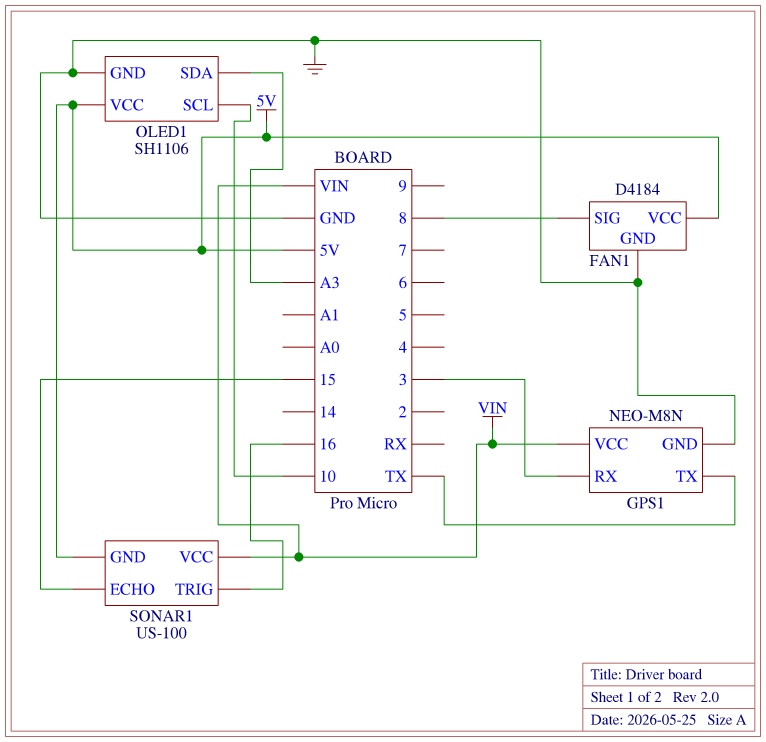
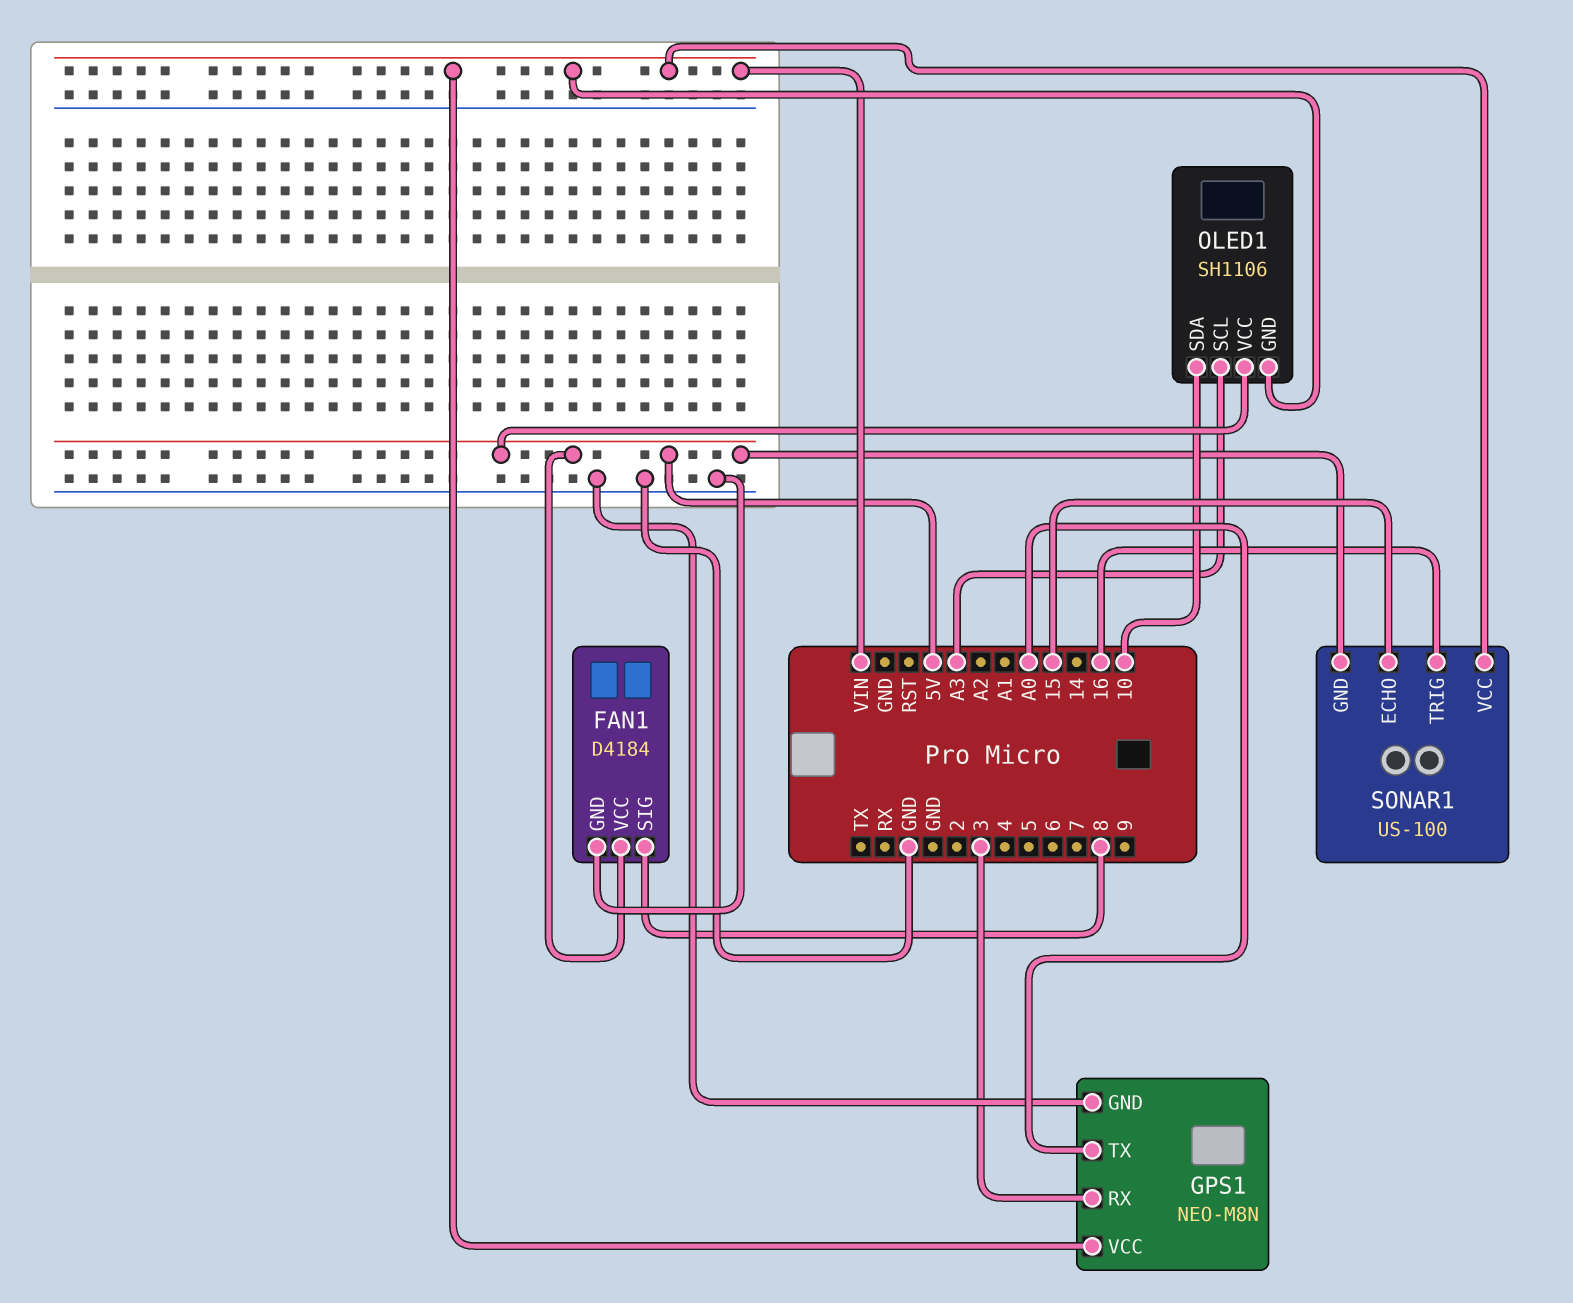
GPS1 pin TX: TX -> A0
OLED1 pin GND: GND -> VIN
OLED1 pin SCL: 10 -> A3
OLED1 pin SDA: A3 -> 10

